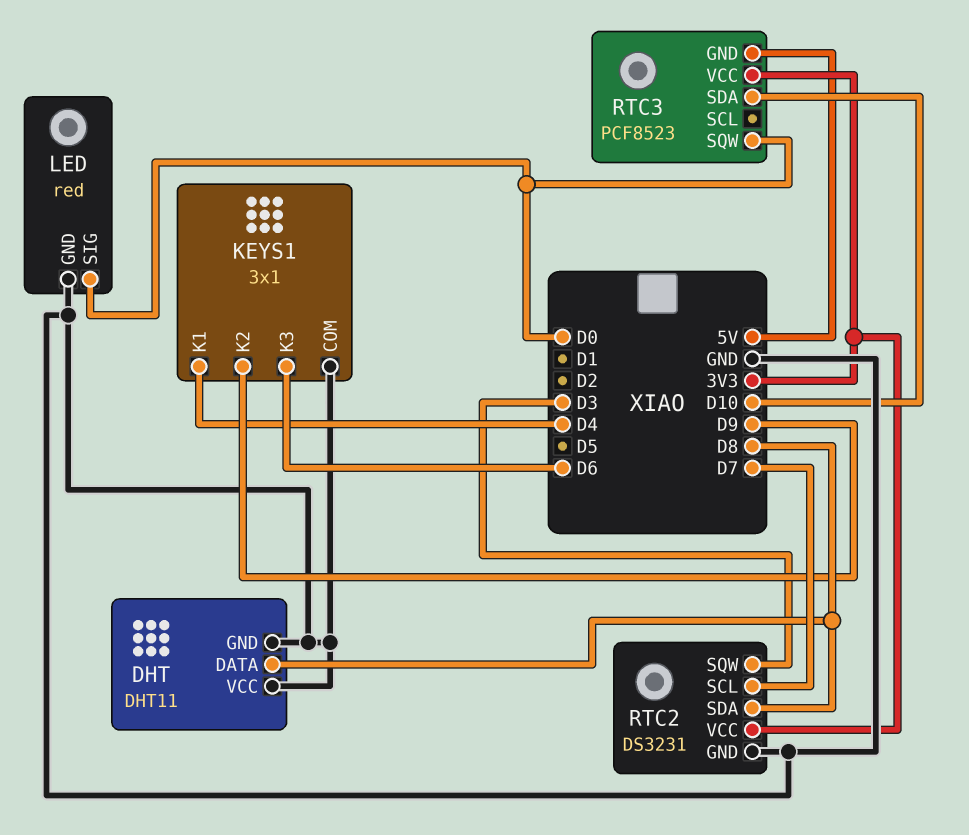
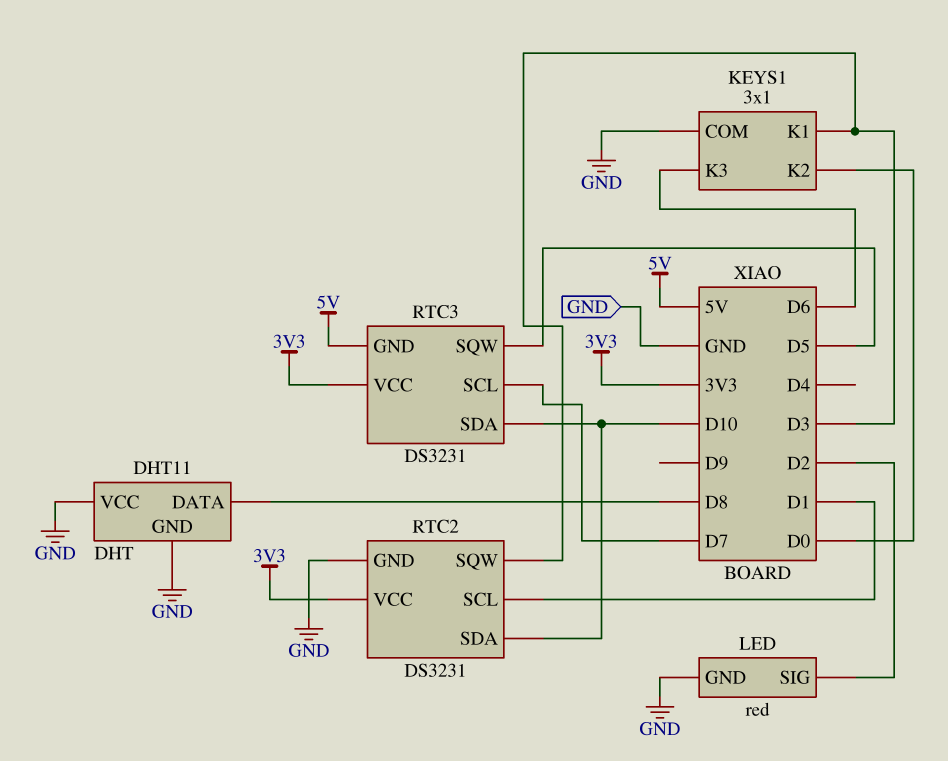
KEYS1 pin K1: D4 -> D3
KEYS1 pin K2: D9 -> D0
LED pin SIG: D0 -> D2
RTC2 pin SCL: D7 -> D1
RTC2 pin SDA: D8 -> D10
RTC3: PCF8523 -> DS3231
RTC3 pin SCL: none -> D7
RTC3 pin SQW: D0 -> D5

